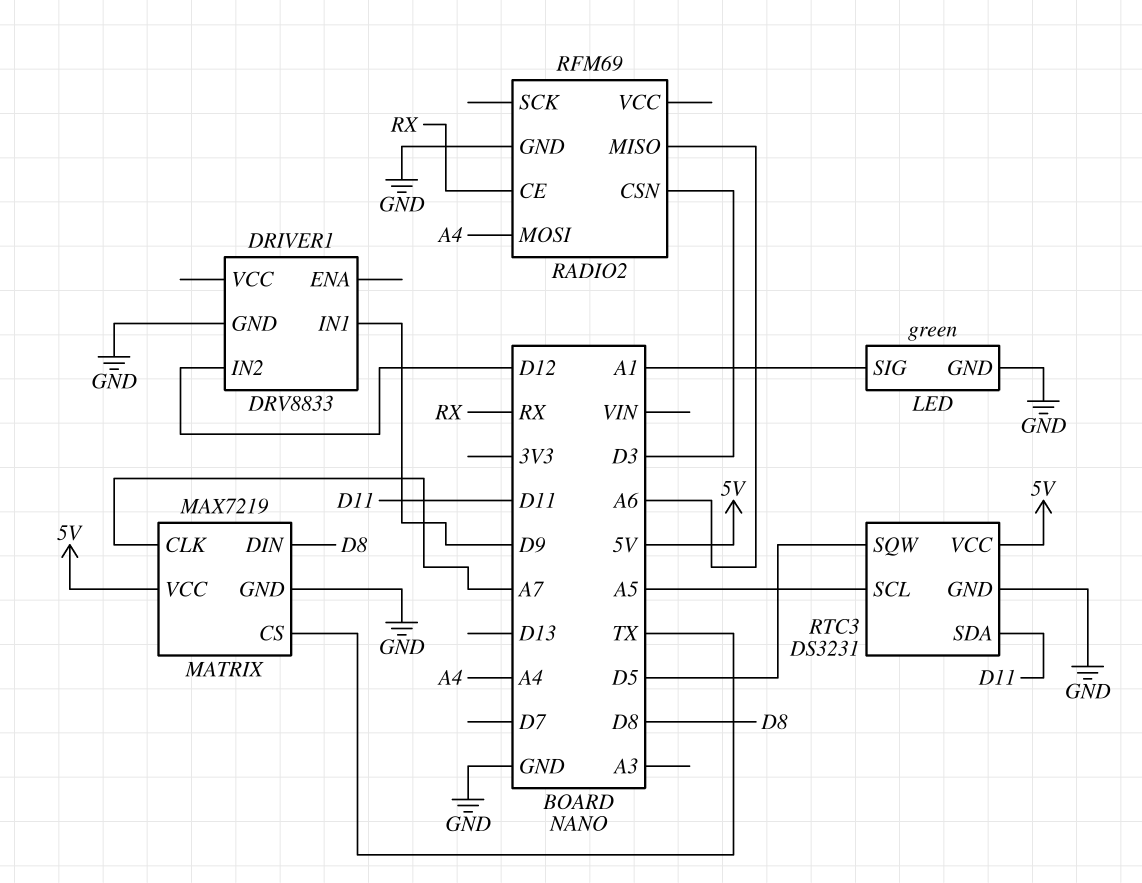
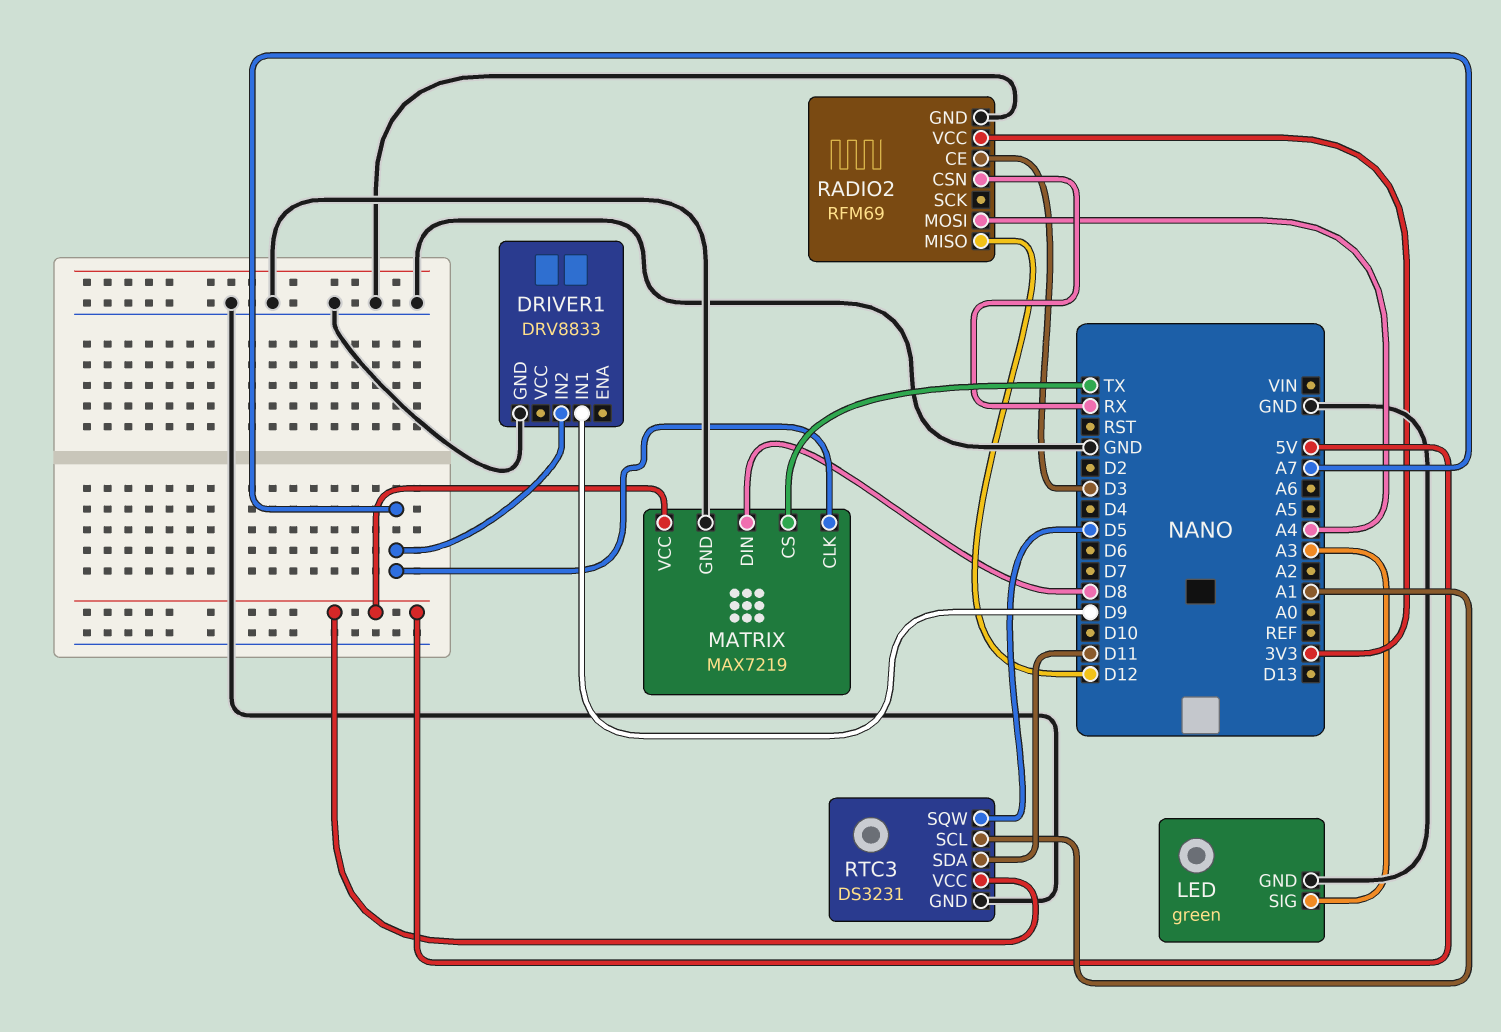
DRIVER1 pin IN2: D12 -> A7
LED pin SIG: A1 -> A3
RADIO2 pin CE: RX -> D3
RADIO2 pin CSN: D3 -> RX
RADIO2 pin MISO: A6 -> D12
RADIO2 pin VCC: none -> 3V3
RTC3 pin SCL: A5 -> A1

